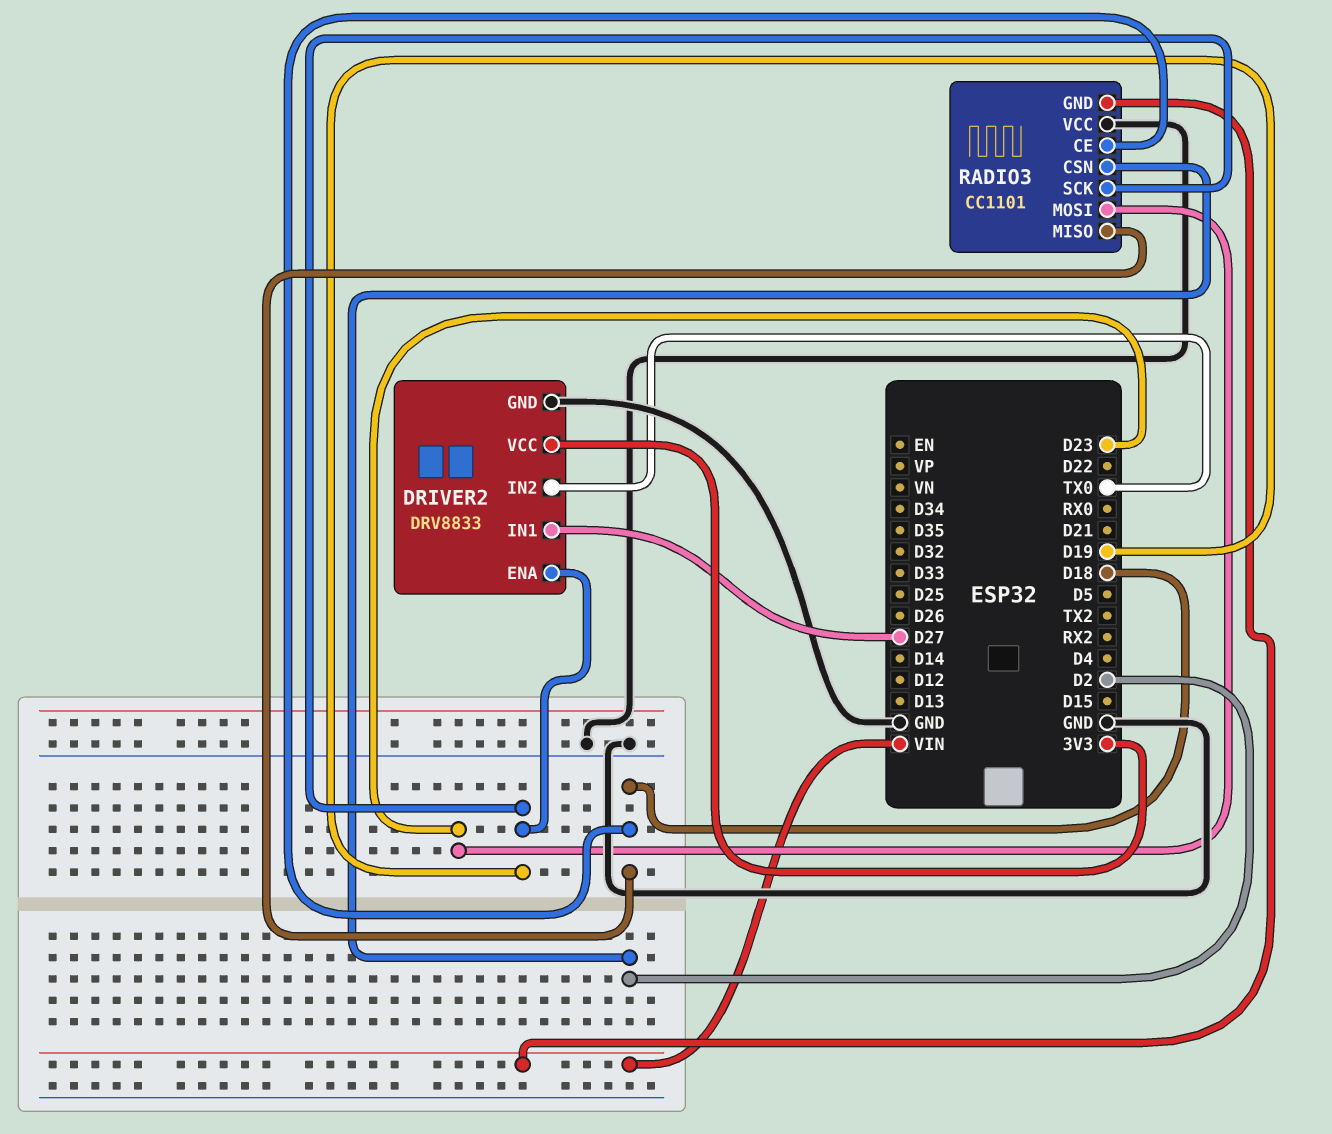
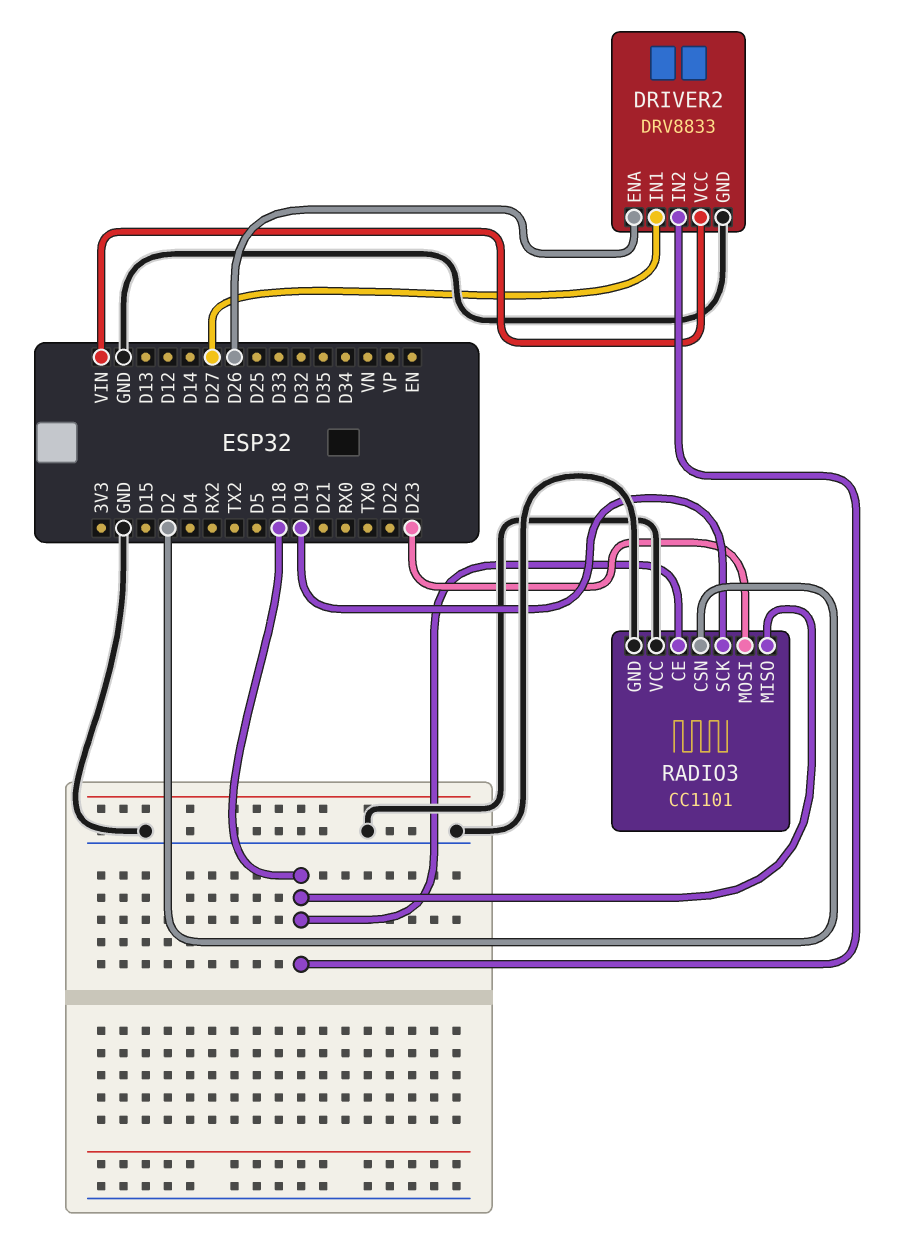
DRIVER2 pin ENA: D19 -> D26
DRIVER2 pin IN2: TX0 -> D18
DRIVER2 pin VCC: 3V3 -> VIN
RADIO3 pin GND: VIN -> GND

